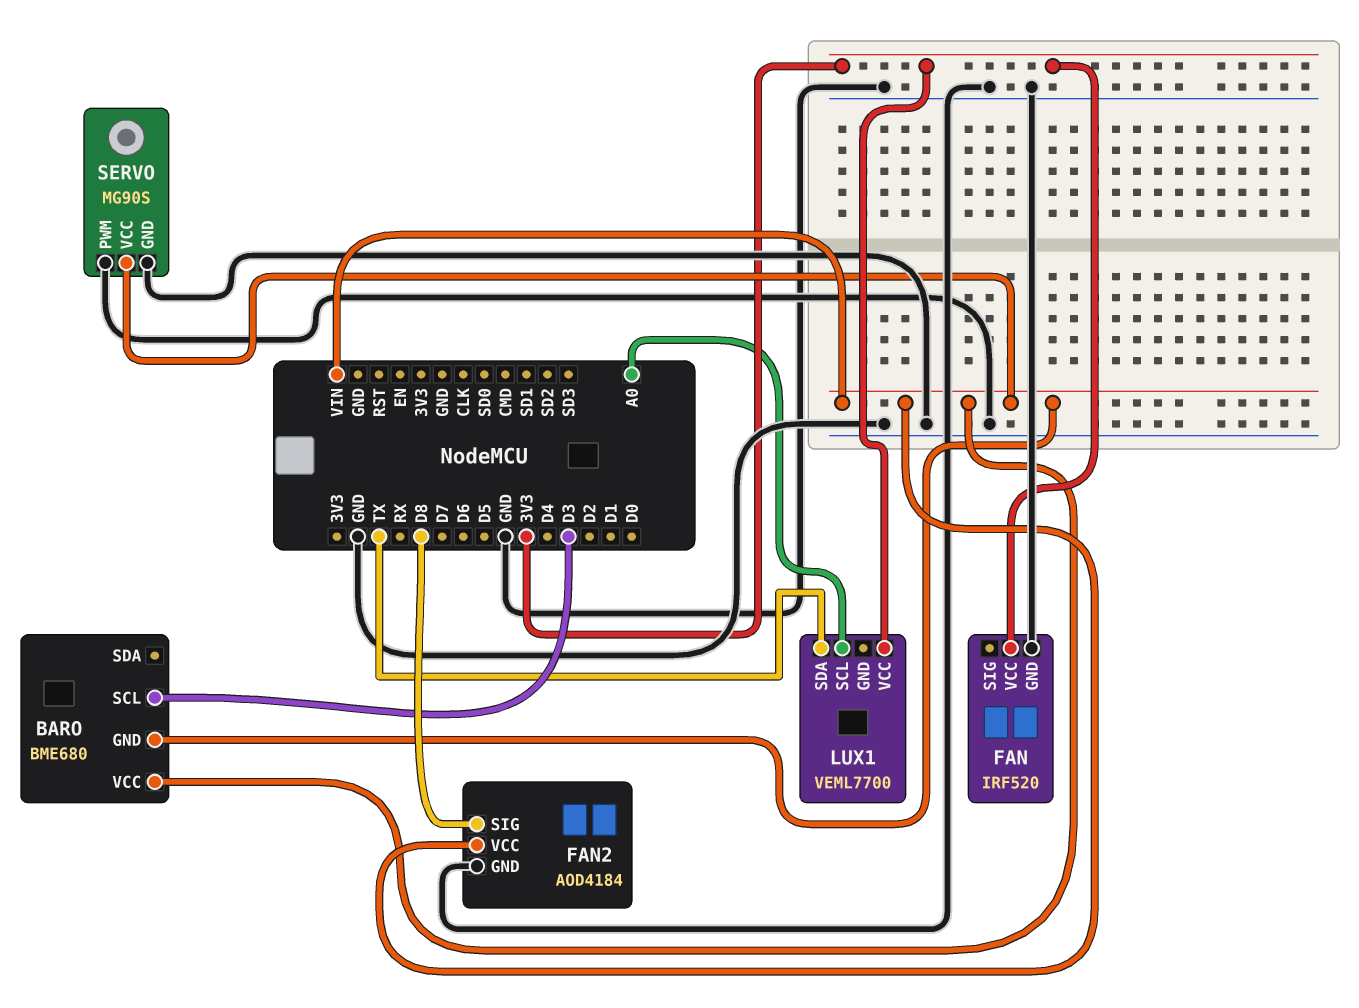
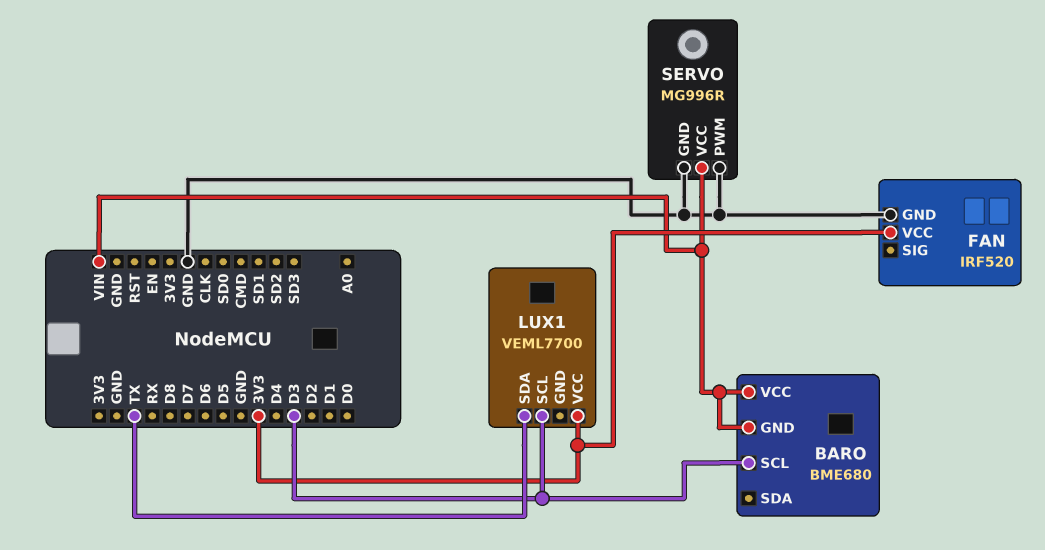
FAN2: AOD4184 -> none
FAN2 pin GND: GND -> none
FAN2 pin SIG: D8 -> none
FAN2 pin VCC: VIN -> none
LUX1 pin SCL: A0 -> D3
SERVO: MG90S -> MG996R

